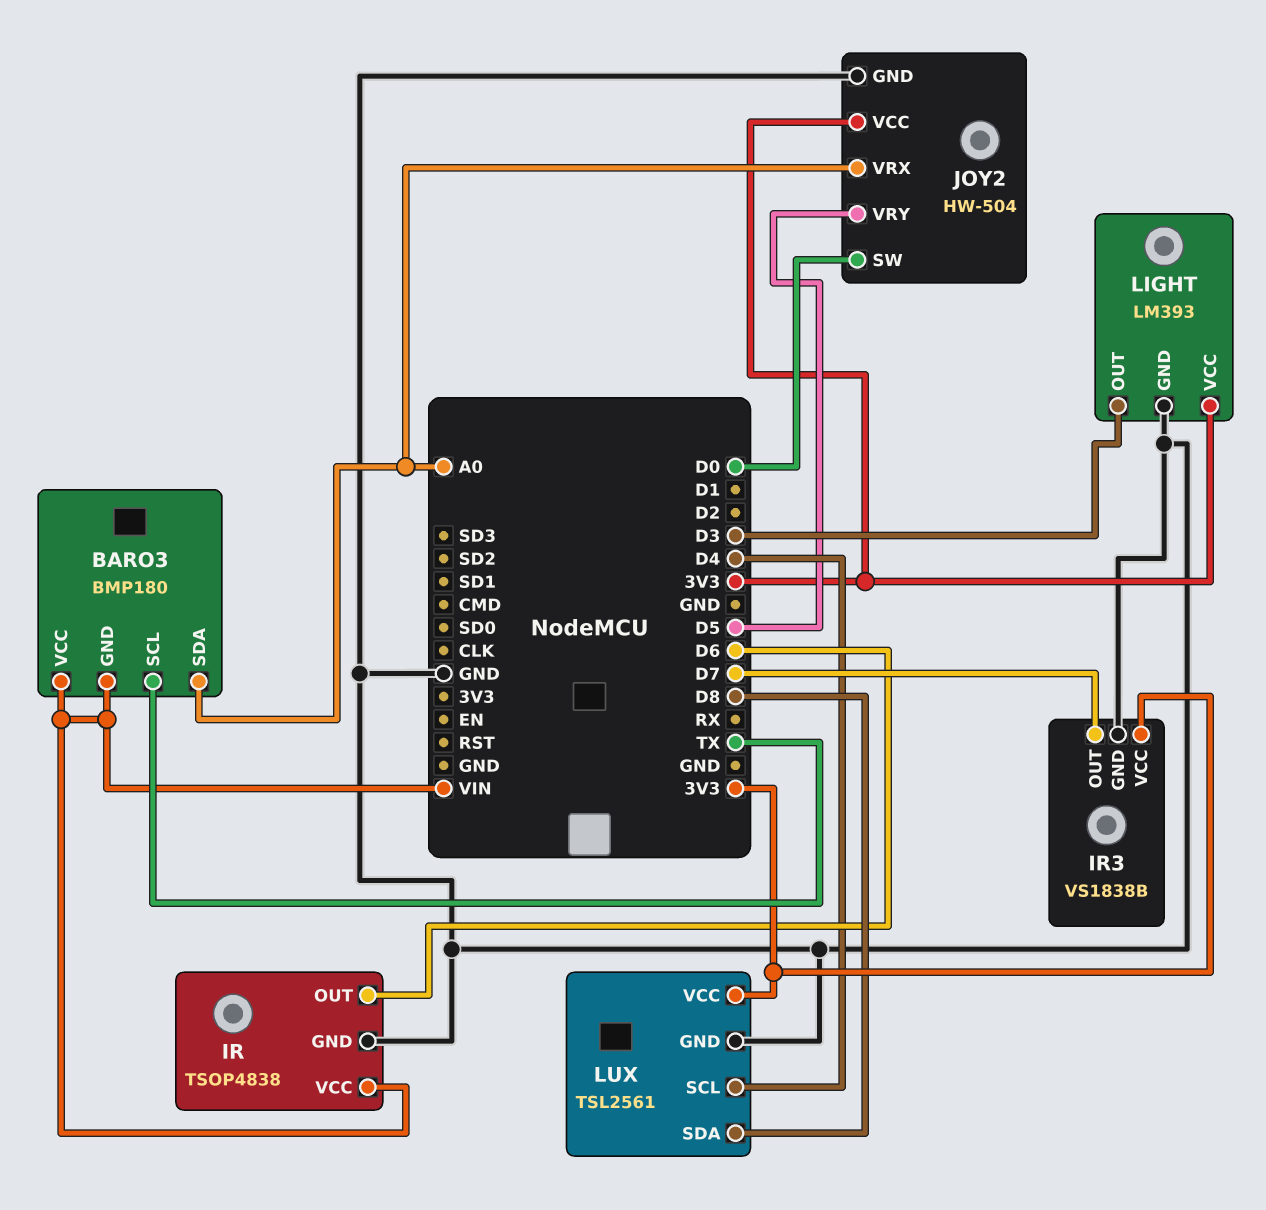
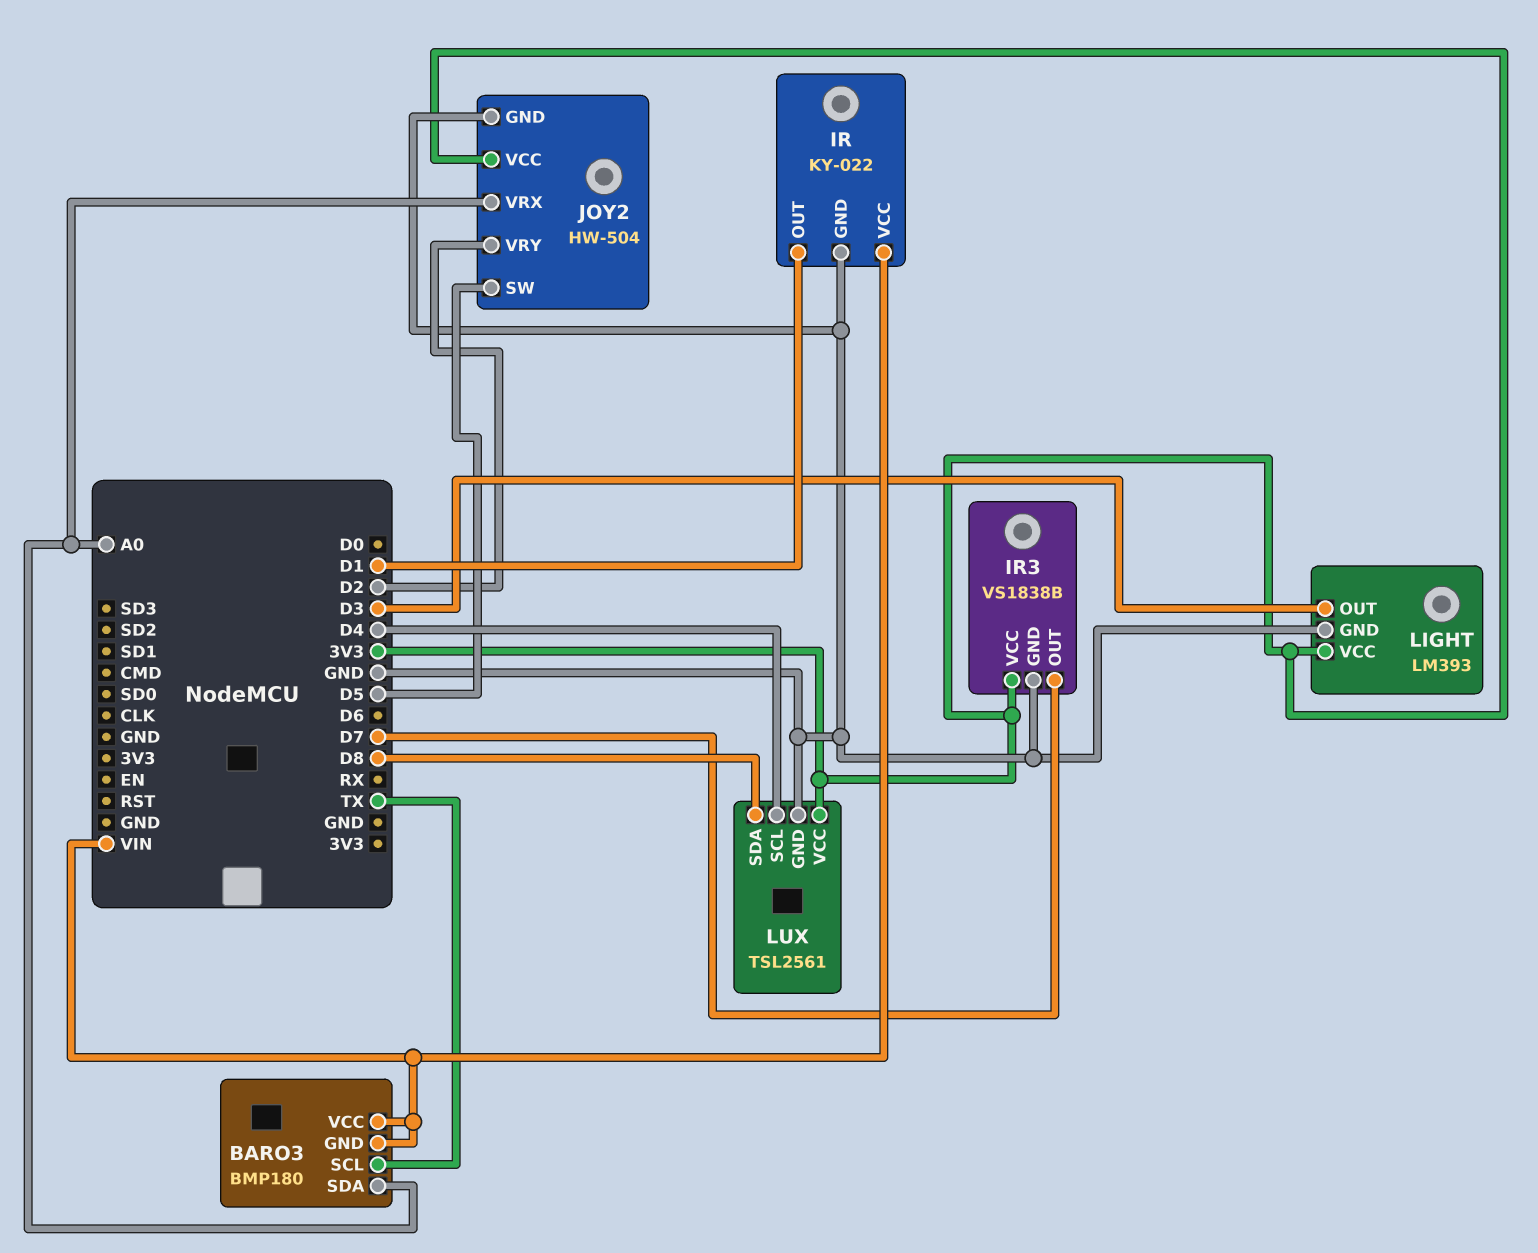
IR: TSOP4838 -> KY-022
IR pin OUT: D6 -> D1
JOY2 pin SW: D0 -> D5
JOY2 pin VRY: D5 -> D2

